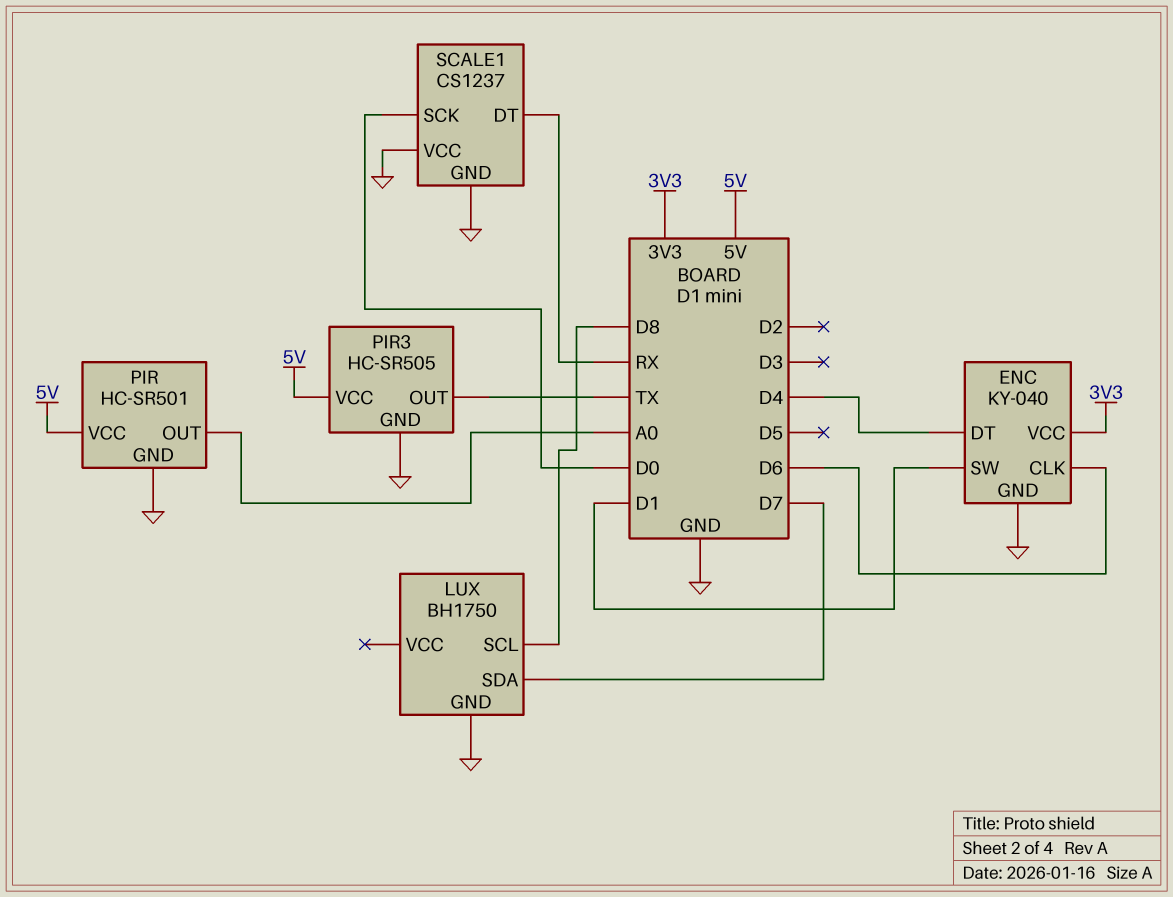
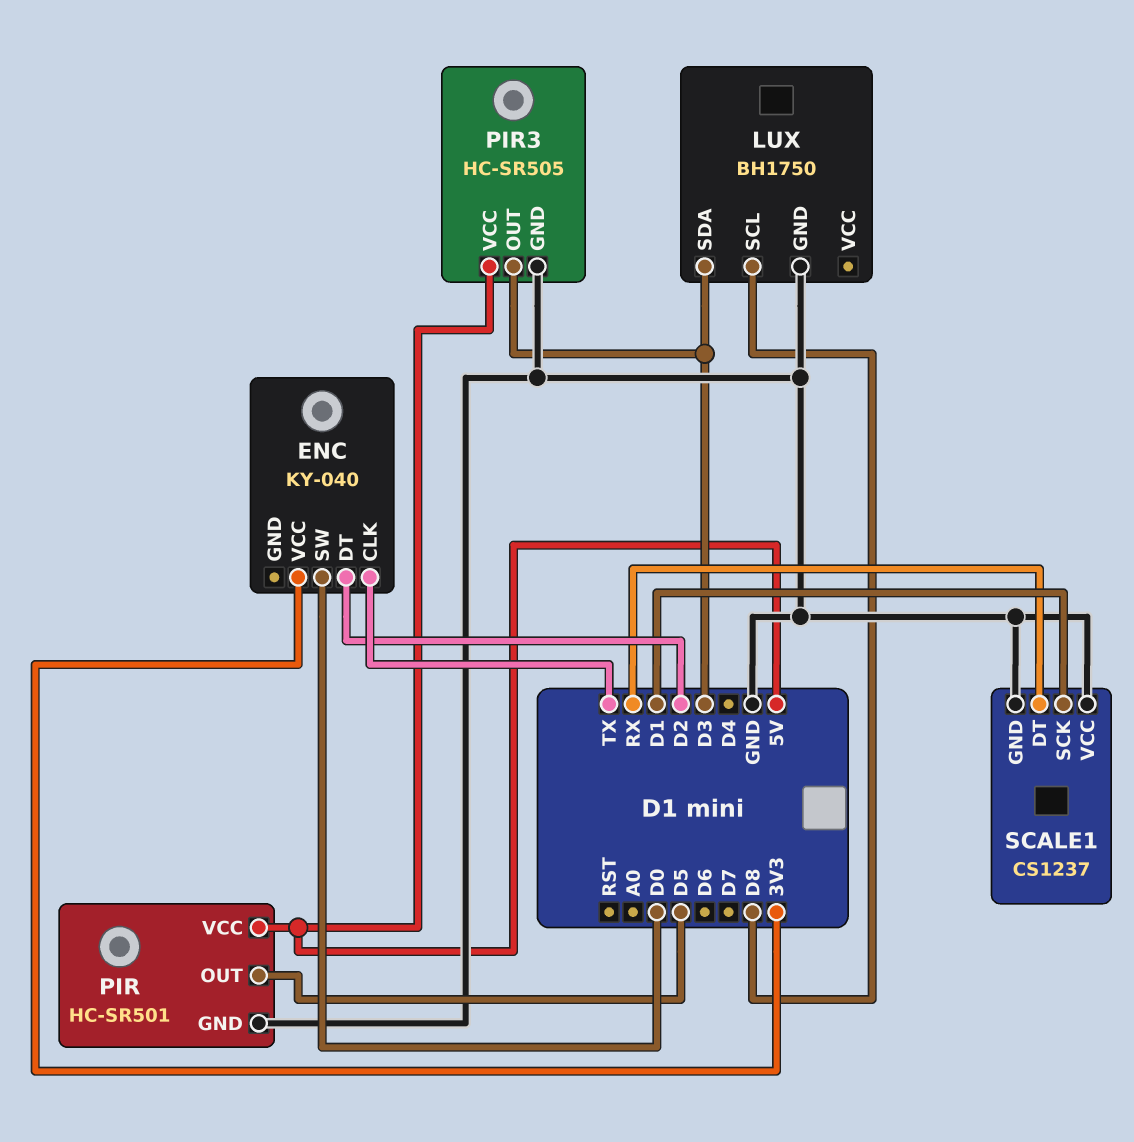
ENC pin CLK: D6 -> TX
ENC pin DT: D4 -> D2
ENC pin GND: GND -> none
ENC pin SW: D1 -> D0
LUX pin SDA: D7 -> D3
PIR pin OUT: A0 -> D5
PIR3 pin OUT: TX -> D3
SCALE1 pin SCK: D0 -> D1

